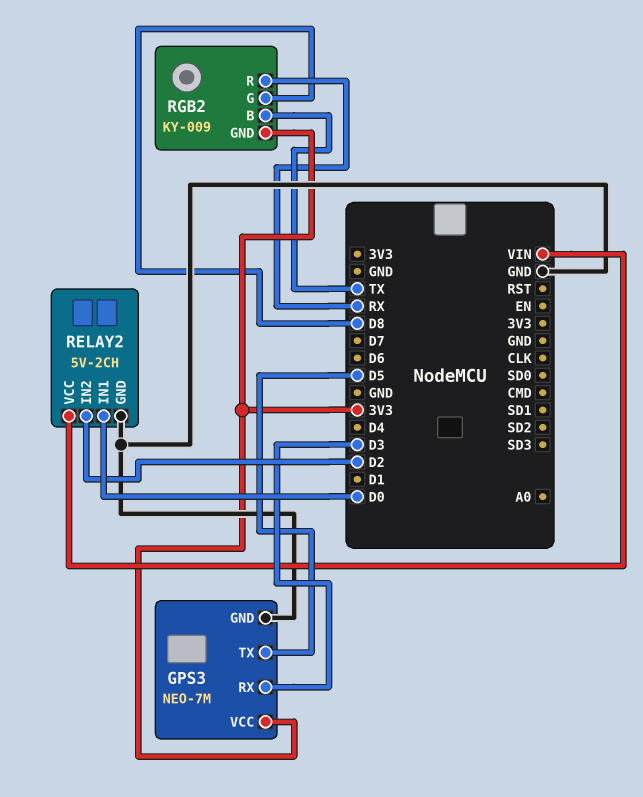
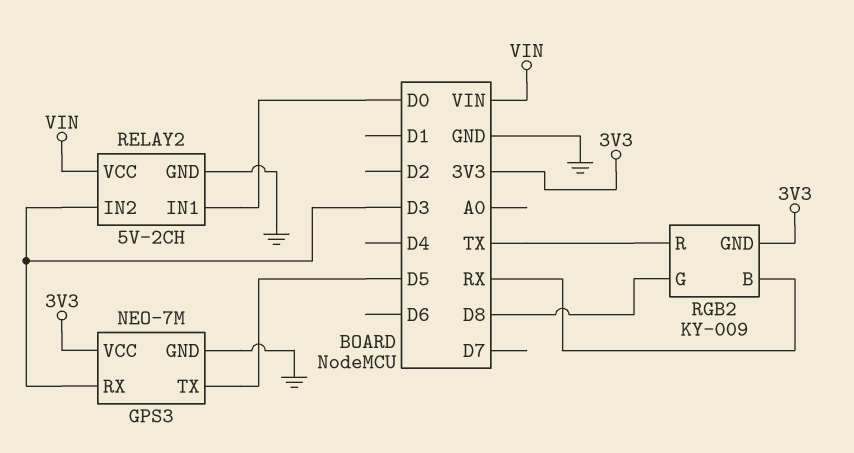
RELAY2 pin IN2: D2 -> D3
RGB2 pin B: TX -> RX
RGB2 pin R: RX -> TX

